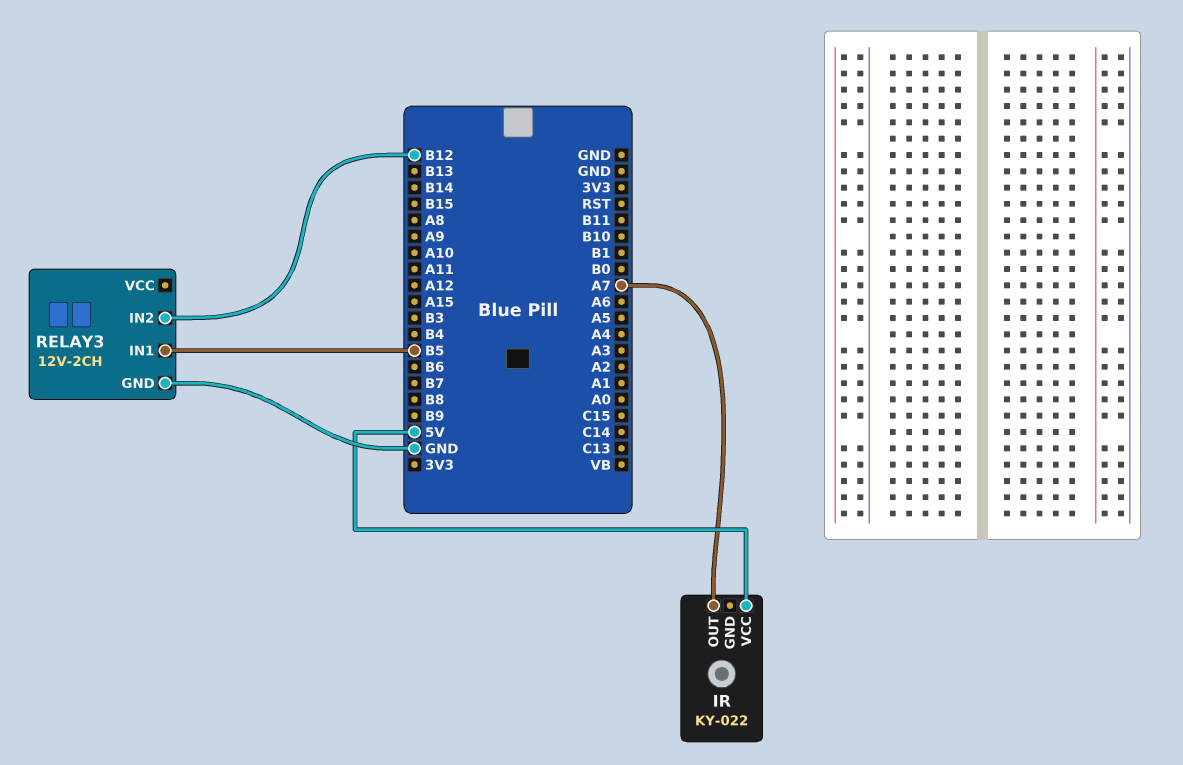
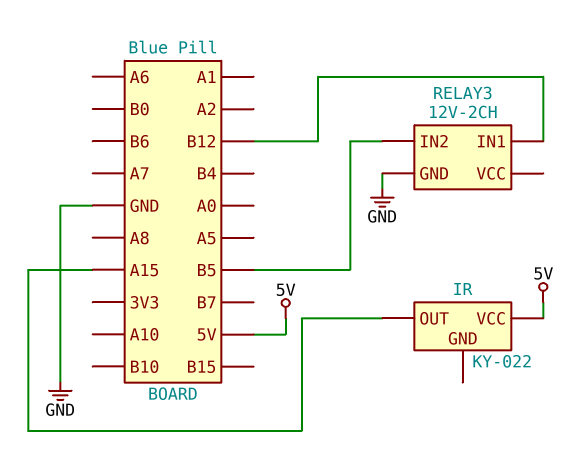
IR pin OUT: A7 -> A15
RELAY3 pin IN1: B5 -> B12
RELAY3 pin IN2: B12 -> B5

